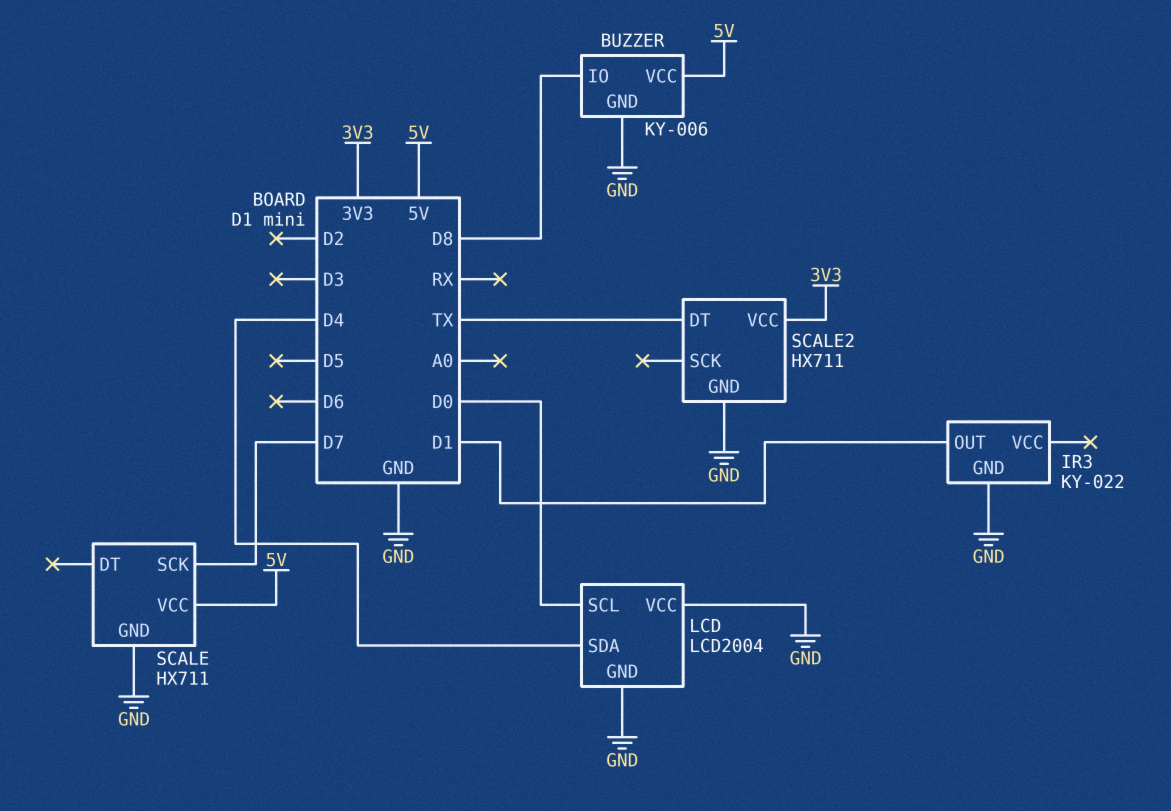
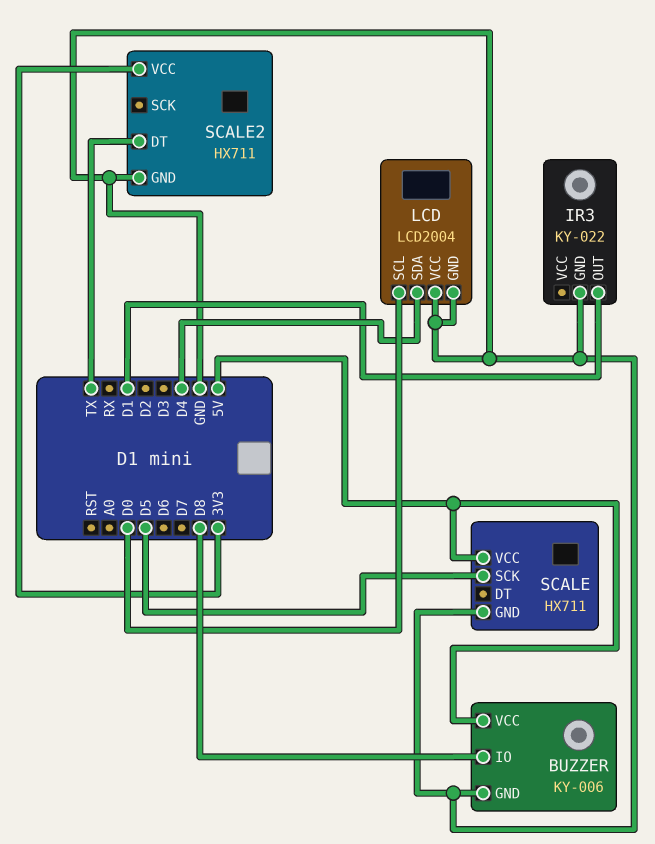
SCALE pin SCK: D7 -> D5

